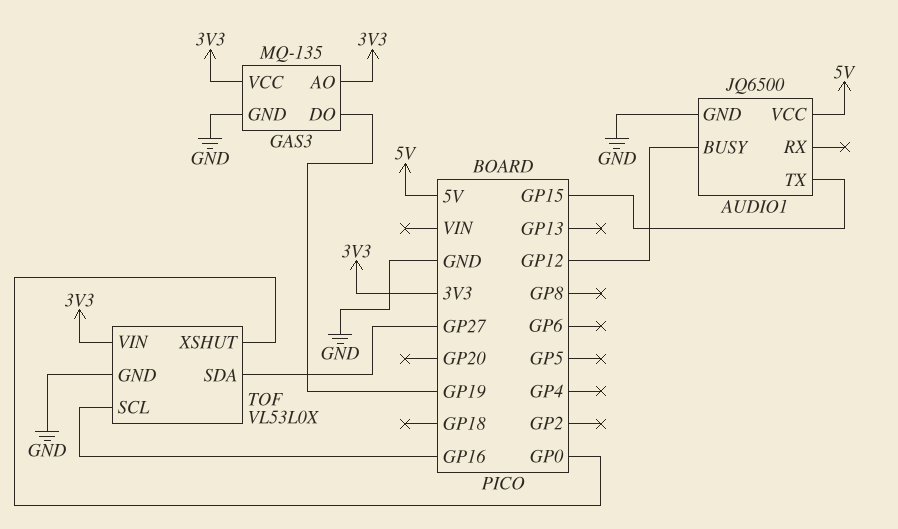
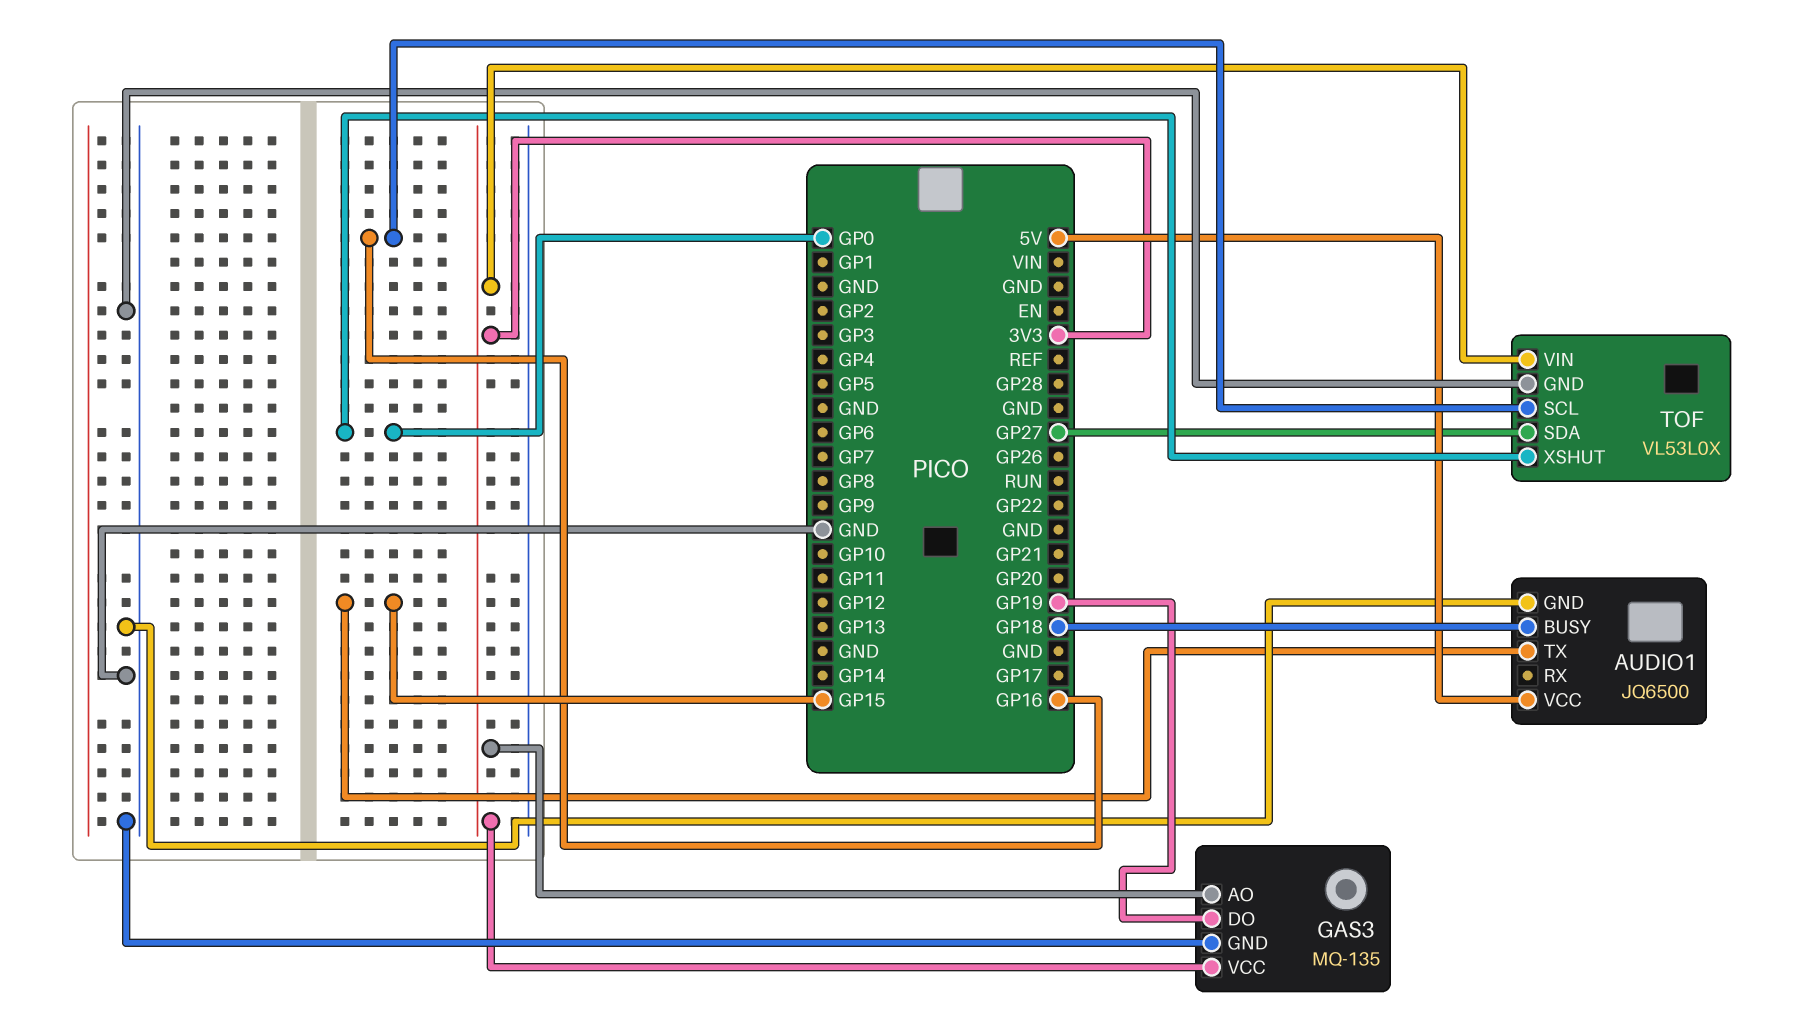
AUDIO1 pin BUSY: GP12 -> GP18

